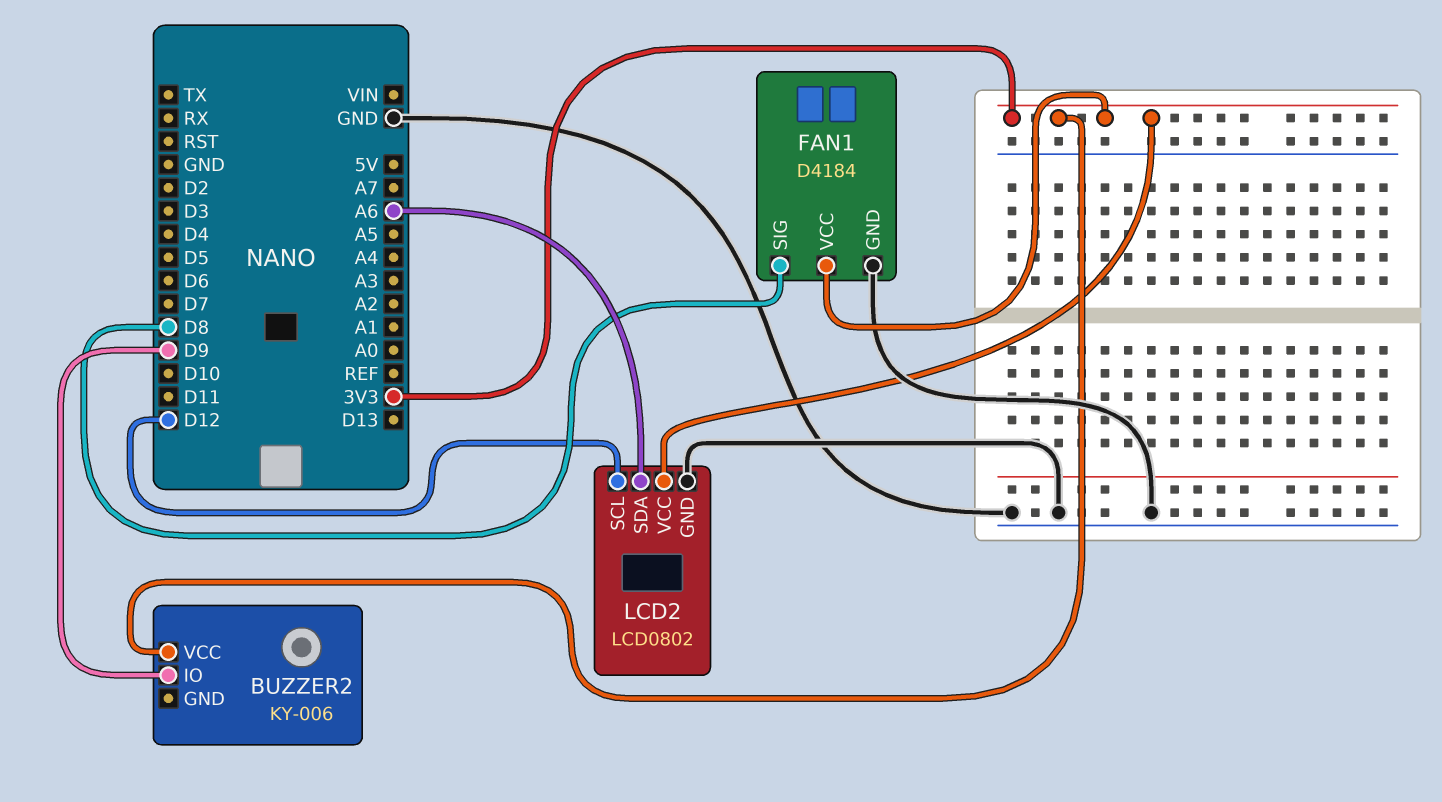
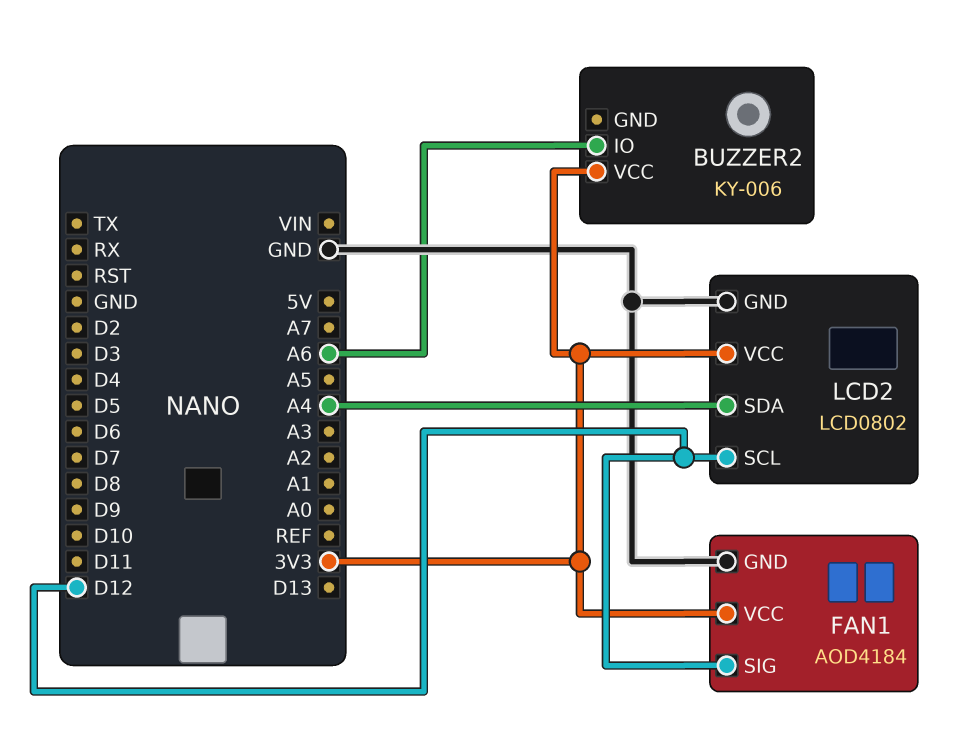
BUZZER2 pin IO: D9 -> A6
FAN1: D4184 -> AOD4184
FAN1 pin SIG: D8 -> D12
LCD2 pin SDA: A6 -> A4

